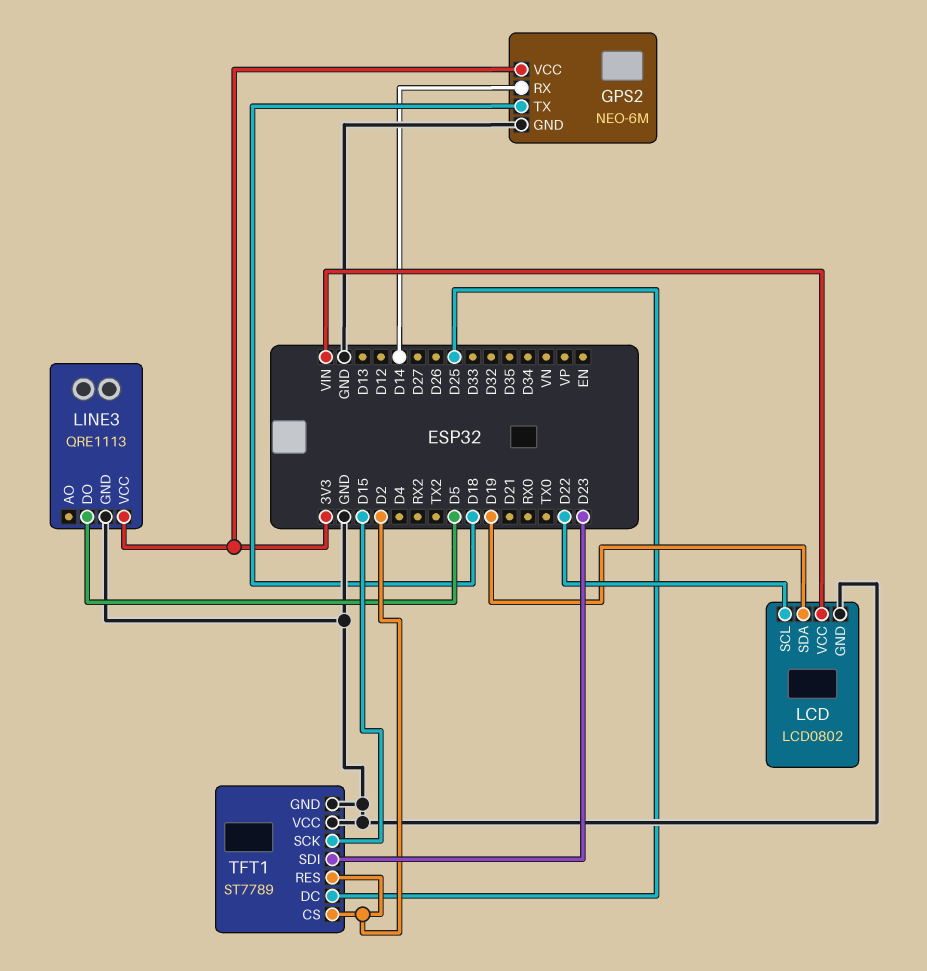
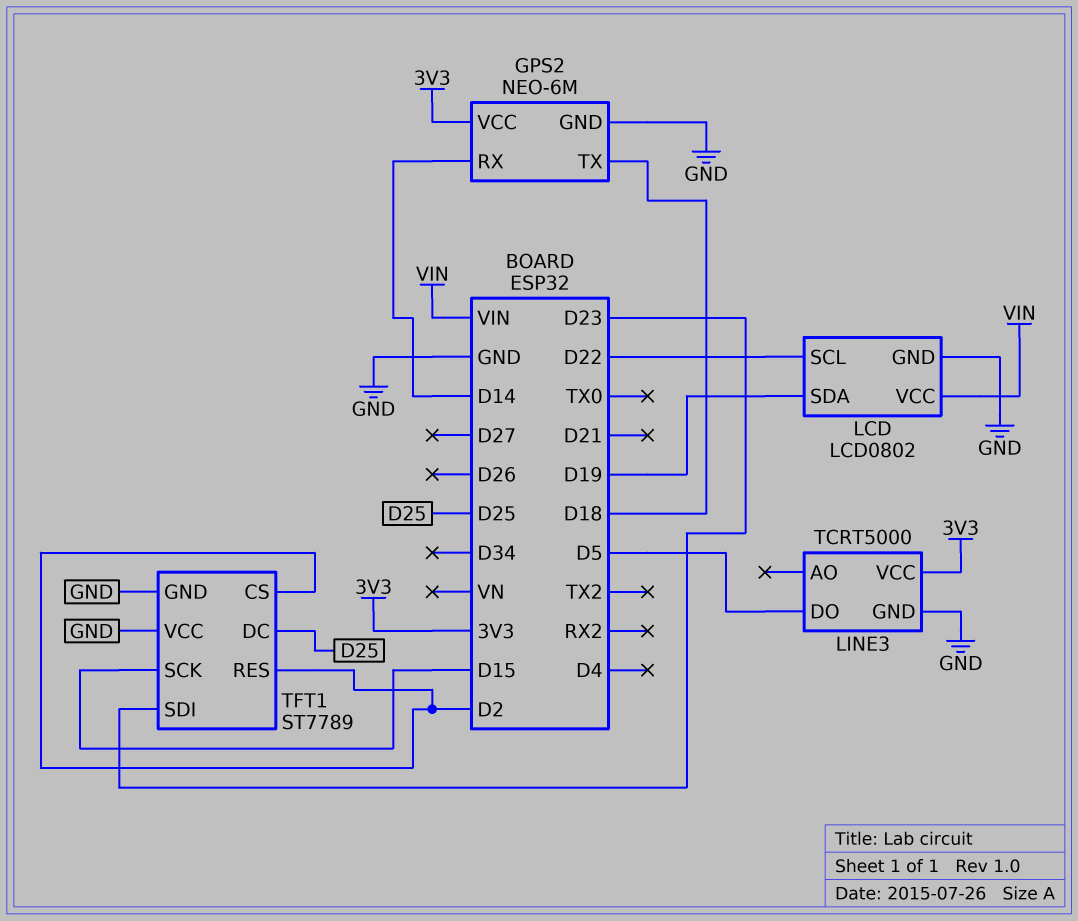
LINE3: QRE1113 -> TCRT5000

